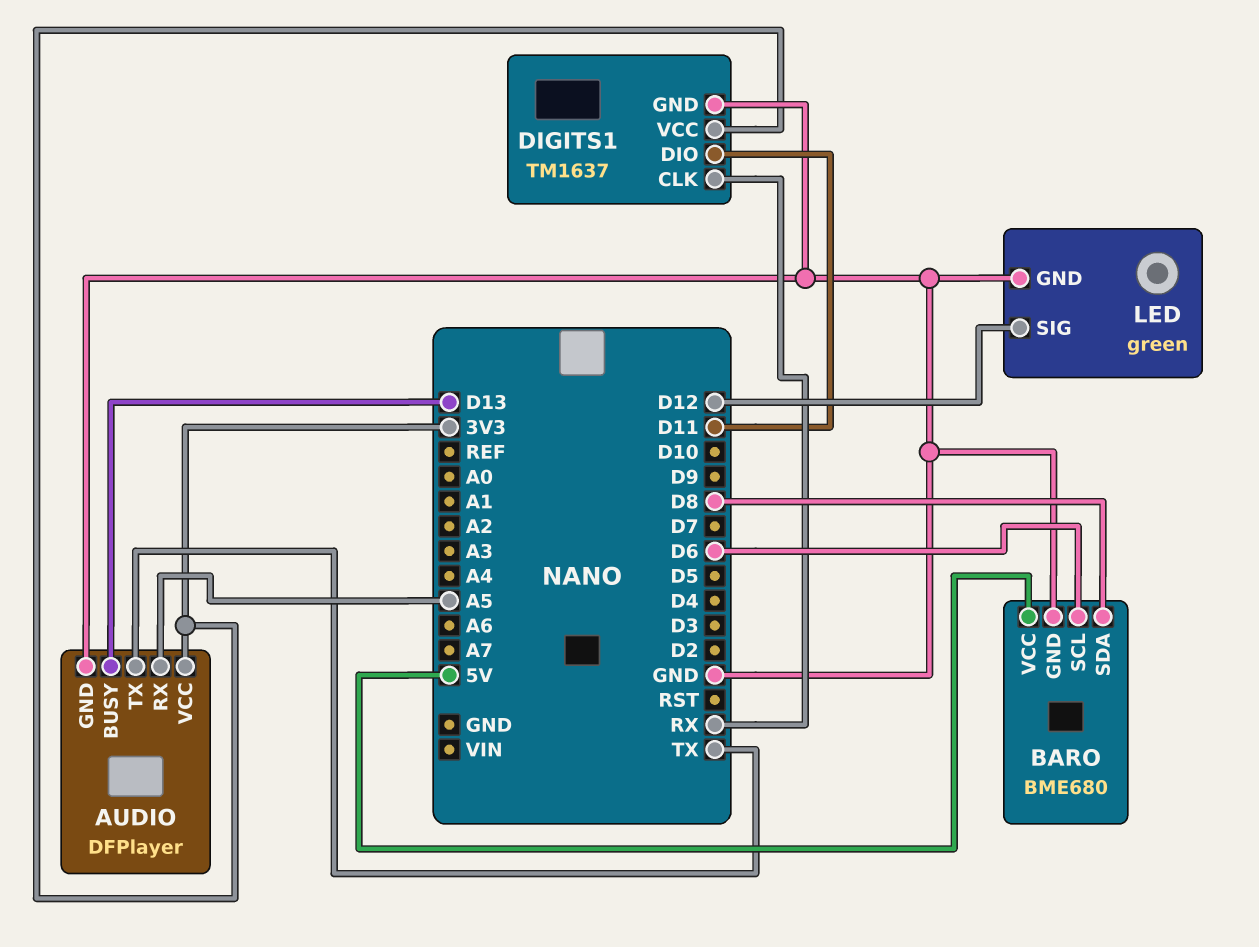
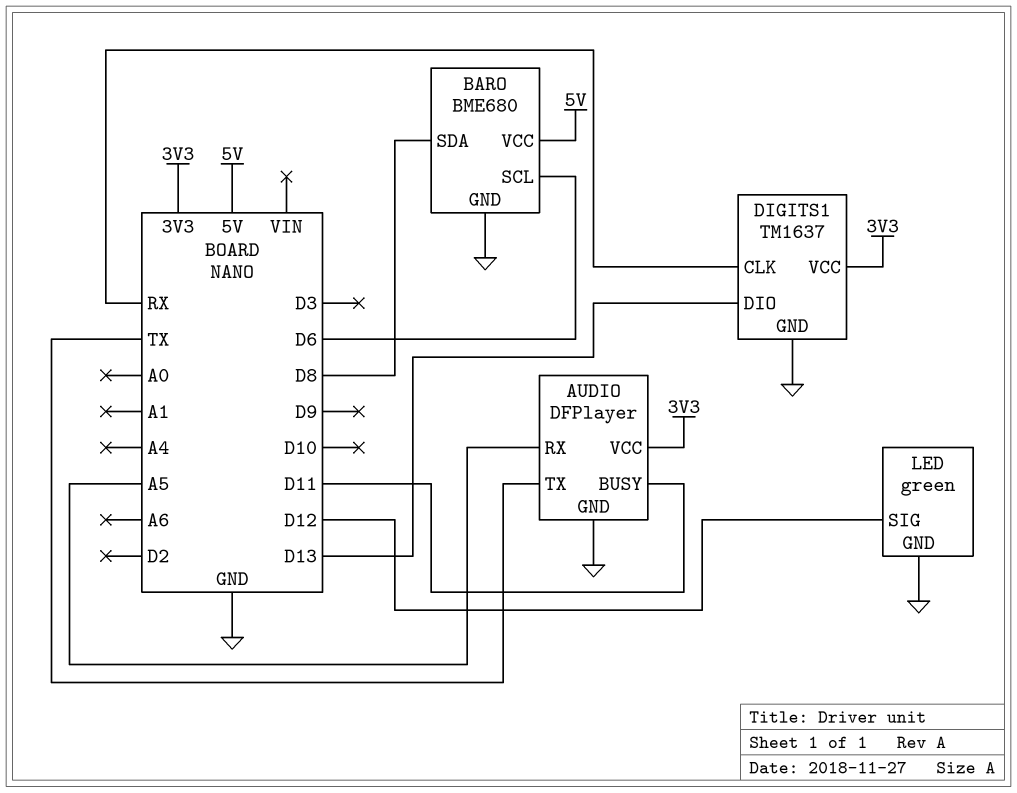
AUDIO pin BUSY: D13 -> D11
DIGITS1 pin DIO: D11 -> D13

